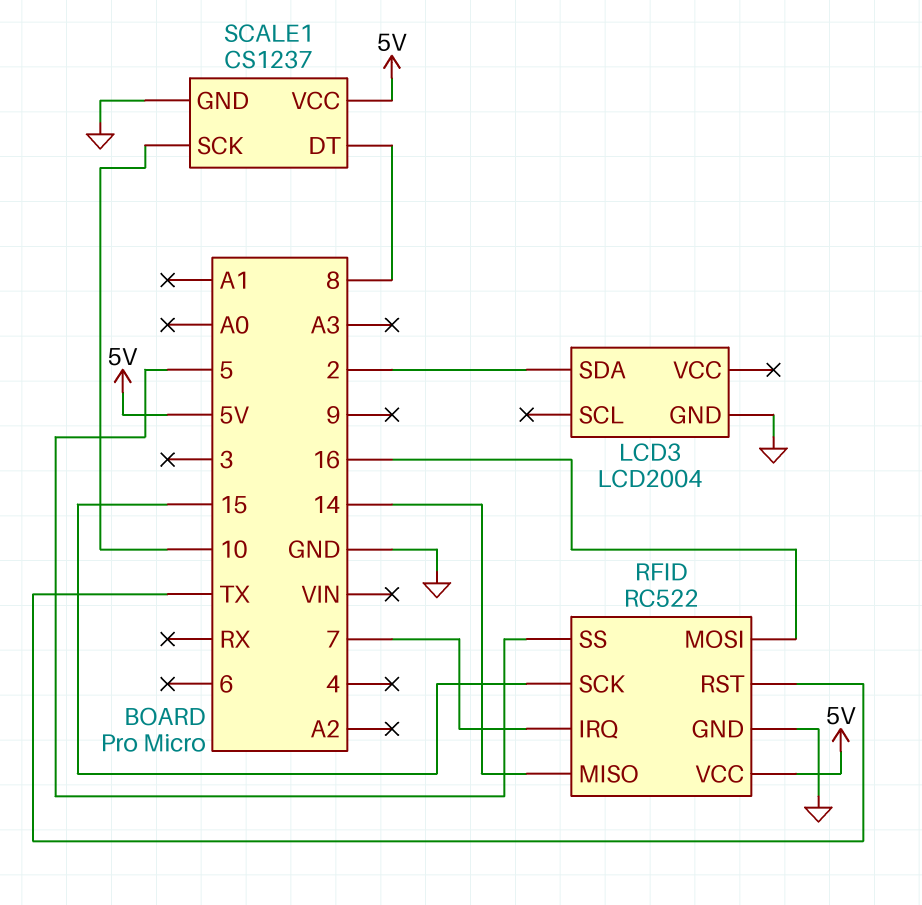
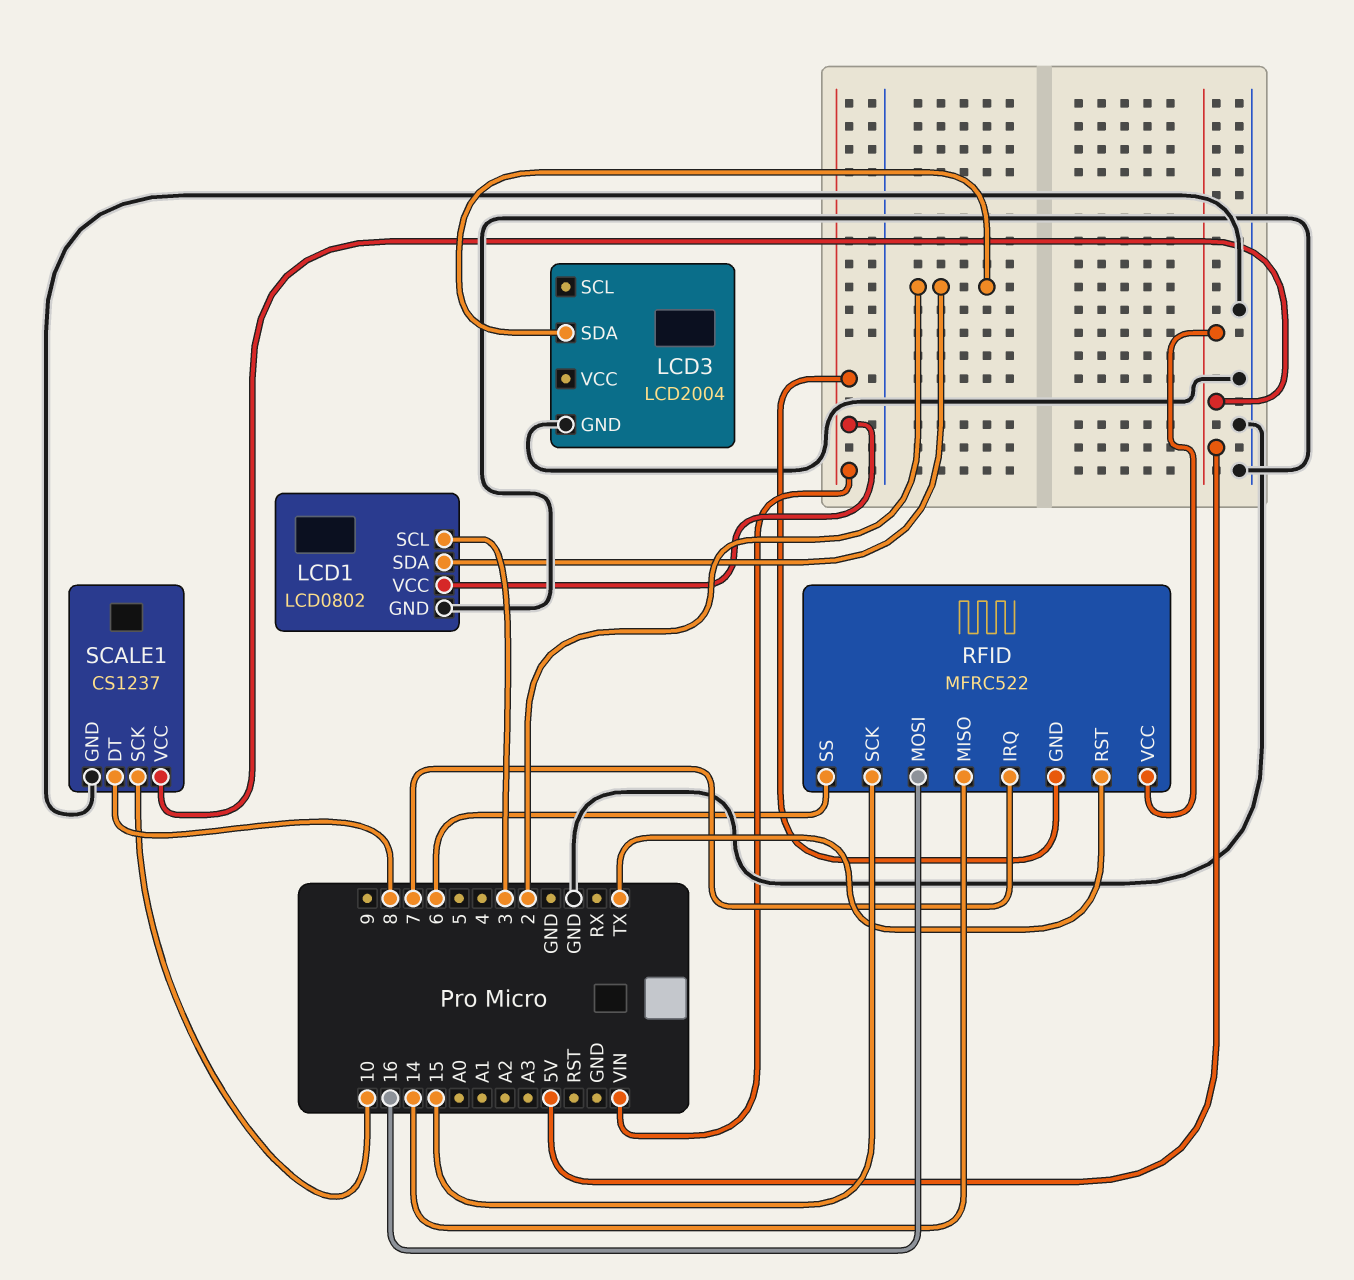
LCD1: none -> LCD0802
LCD1 pin GND: none -> GND
LCD1 pin SCL: none -> 3
LCD1 pin SDA: none -> 2
LCD1 pin VCC: none -> VIN
RFID: RC522 -> MFRC522
RFID pin GND: GND -> VIN
RFID pin SS: 5 -> 6

